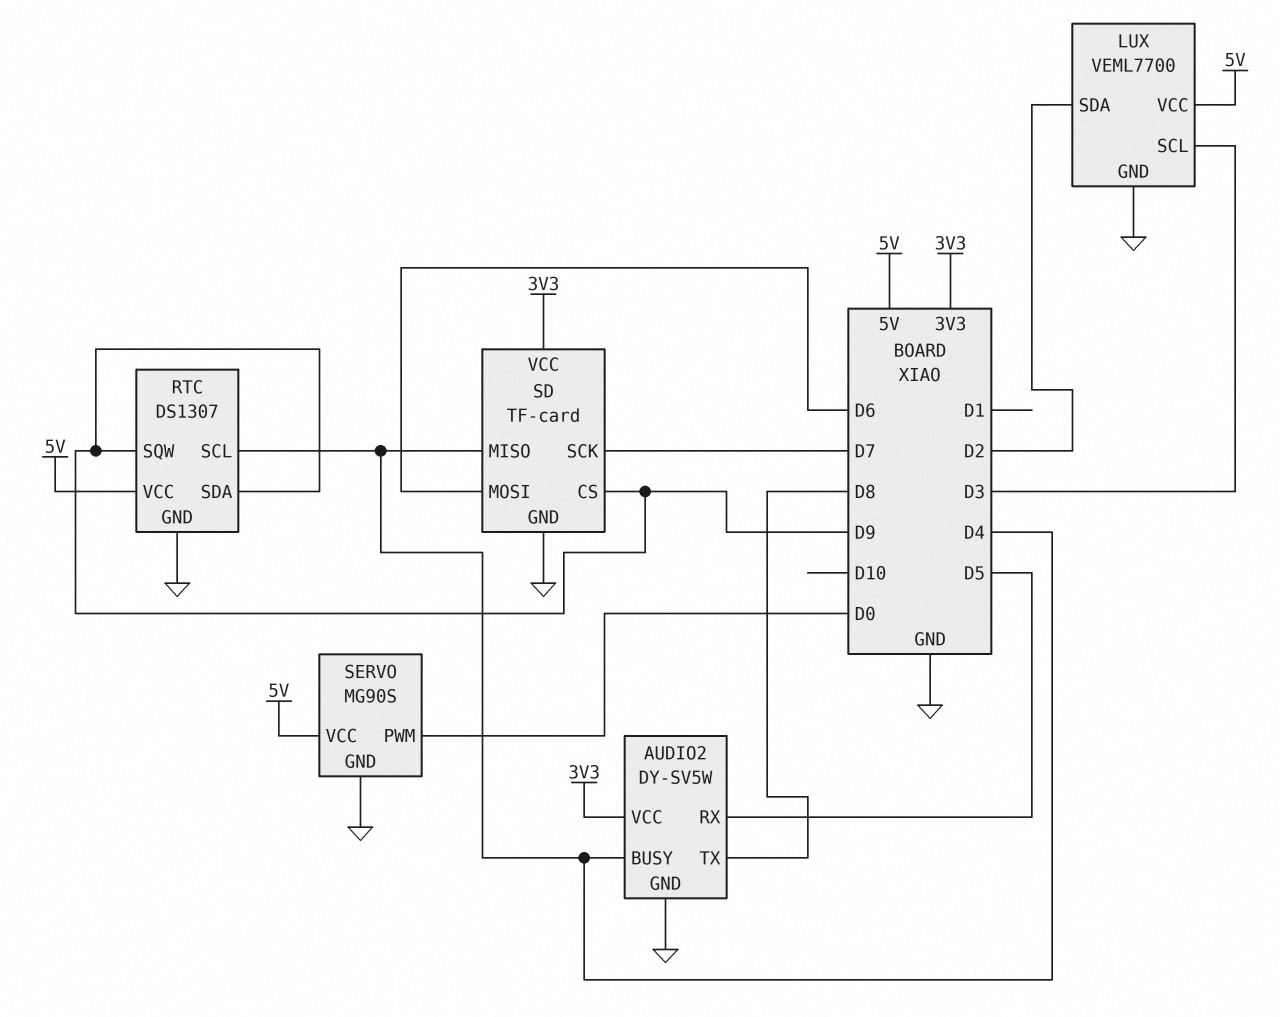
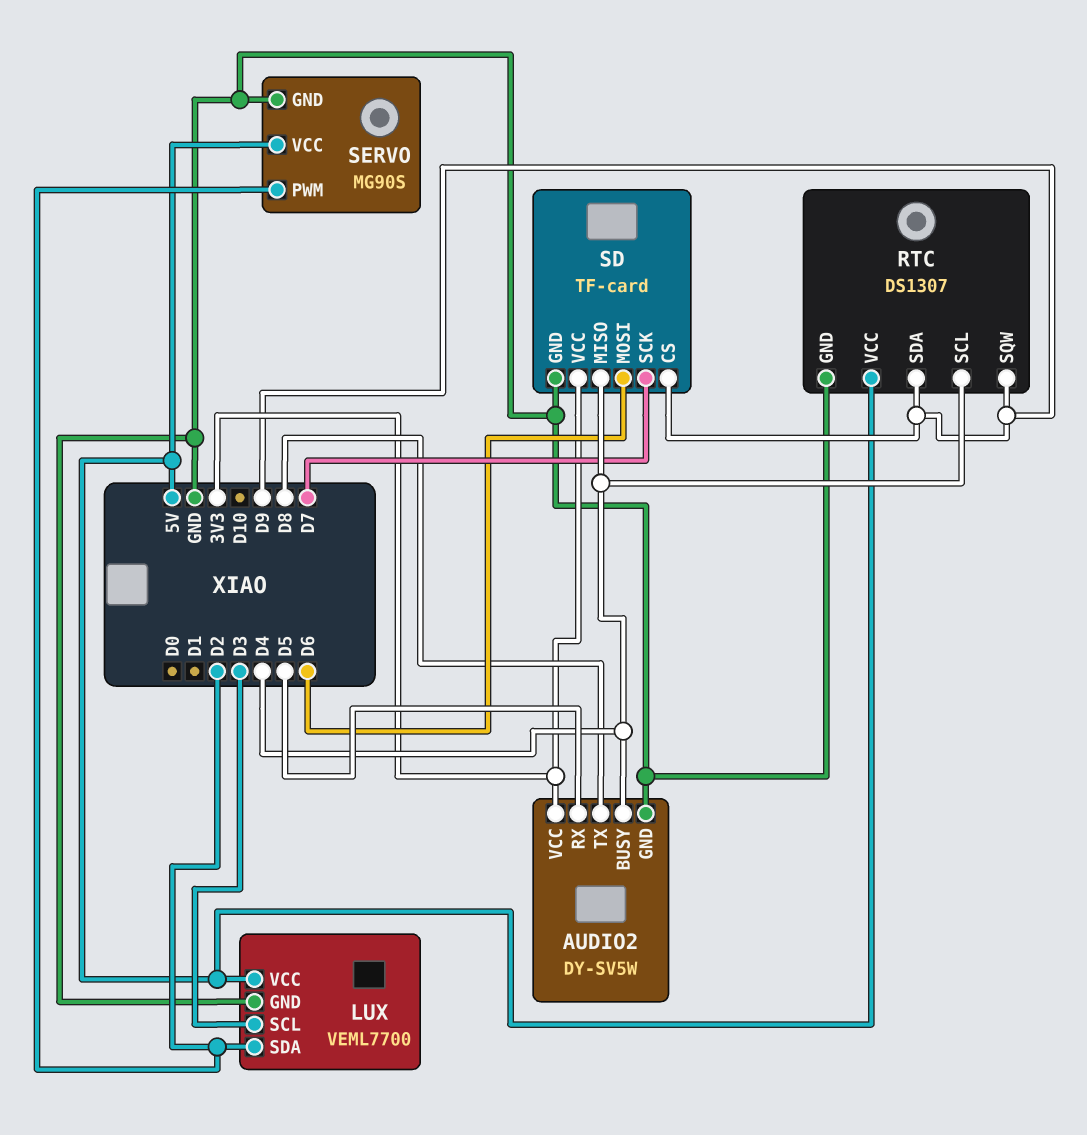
SERVO pin PWM: D0 -> D2

